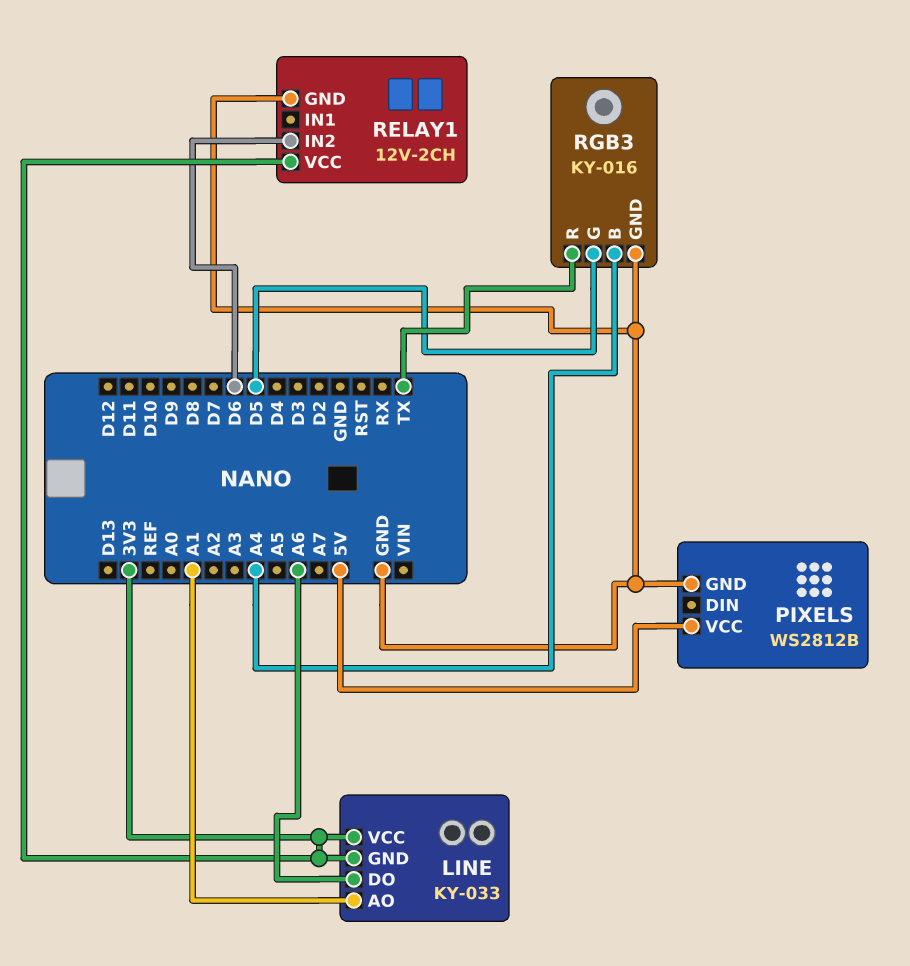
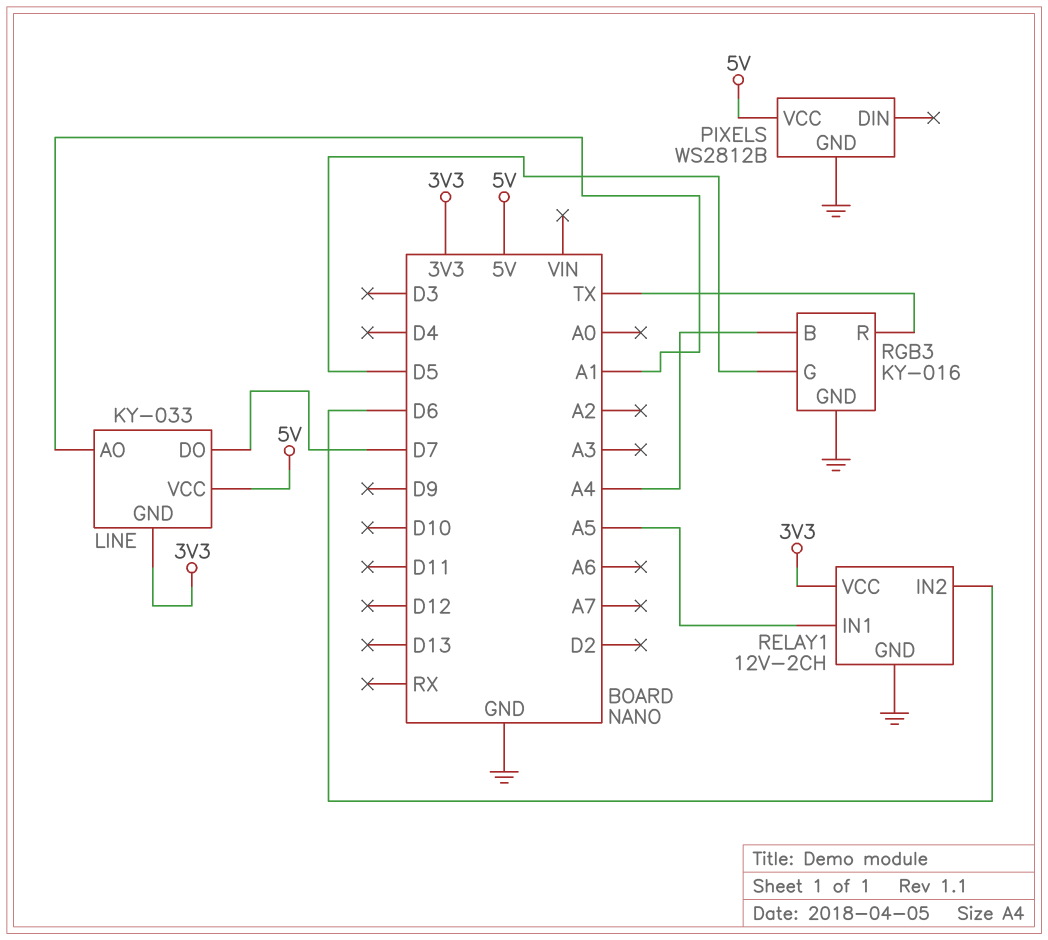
LINE pin DO: A6 -> D7
LINE pin VCC: 3V3 -> 5V
RELAY1 pin IN1: none -> A5

